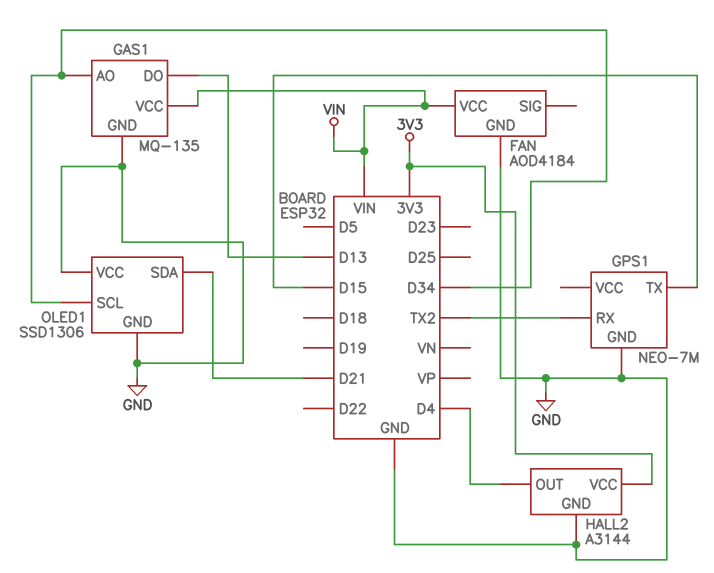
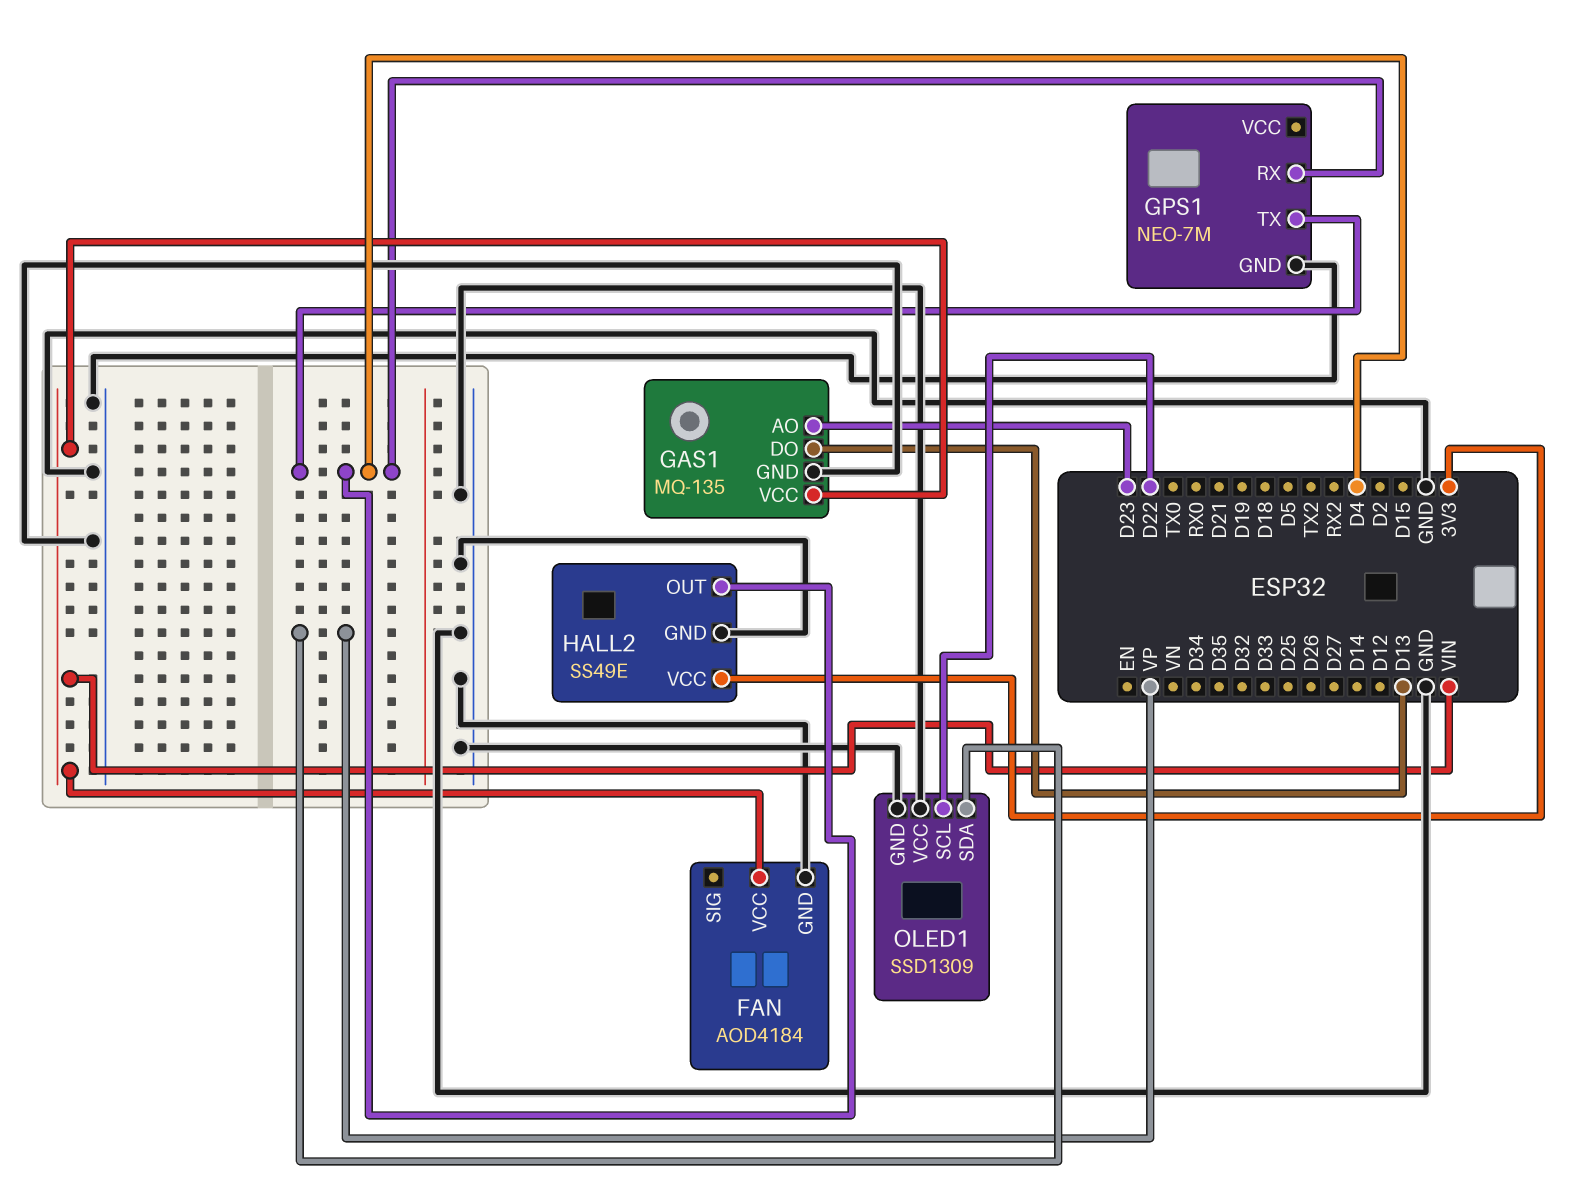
GAS1 pin AO: D34 -> D23
GPS1 pin RX: TX2 -> D4
GPS1 pin TX: D15 -> D4
HALL2: A3144 -> SS49E
OLED1: SSD1306 -> SSD1309
OLED1 pin SCL: D34 -> D22
OLED1 pin SDA: D21 -> VP

